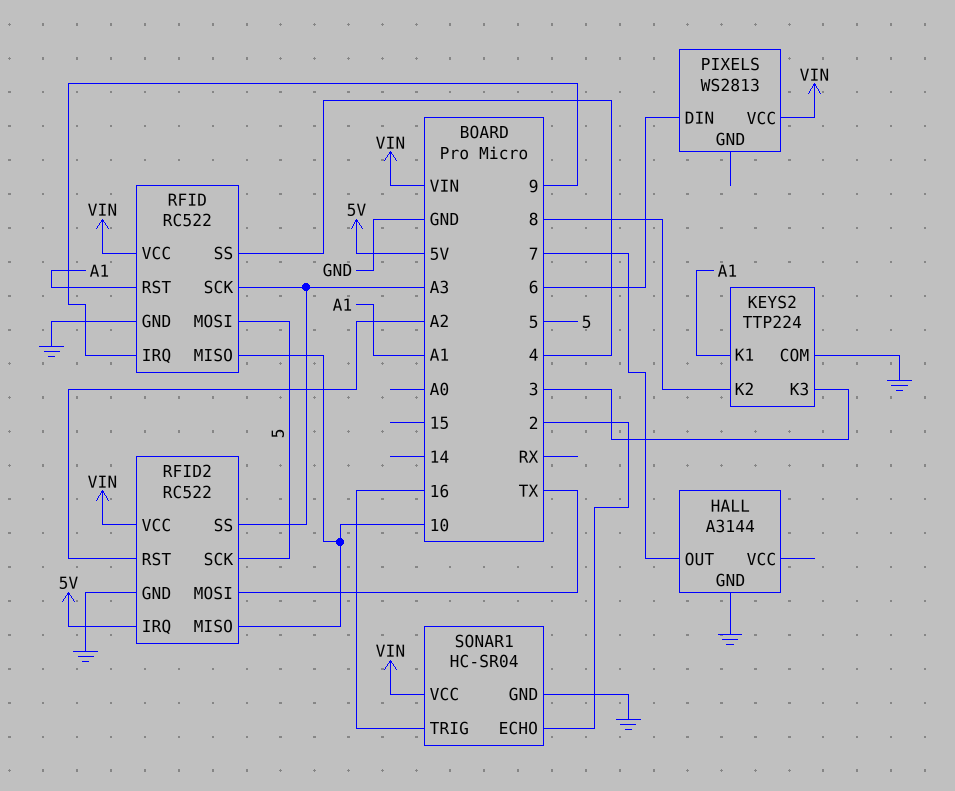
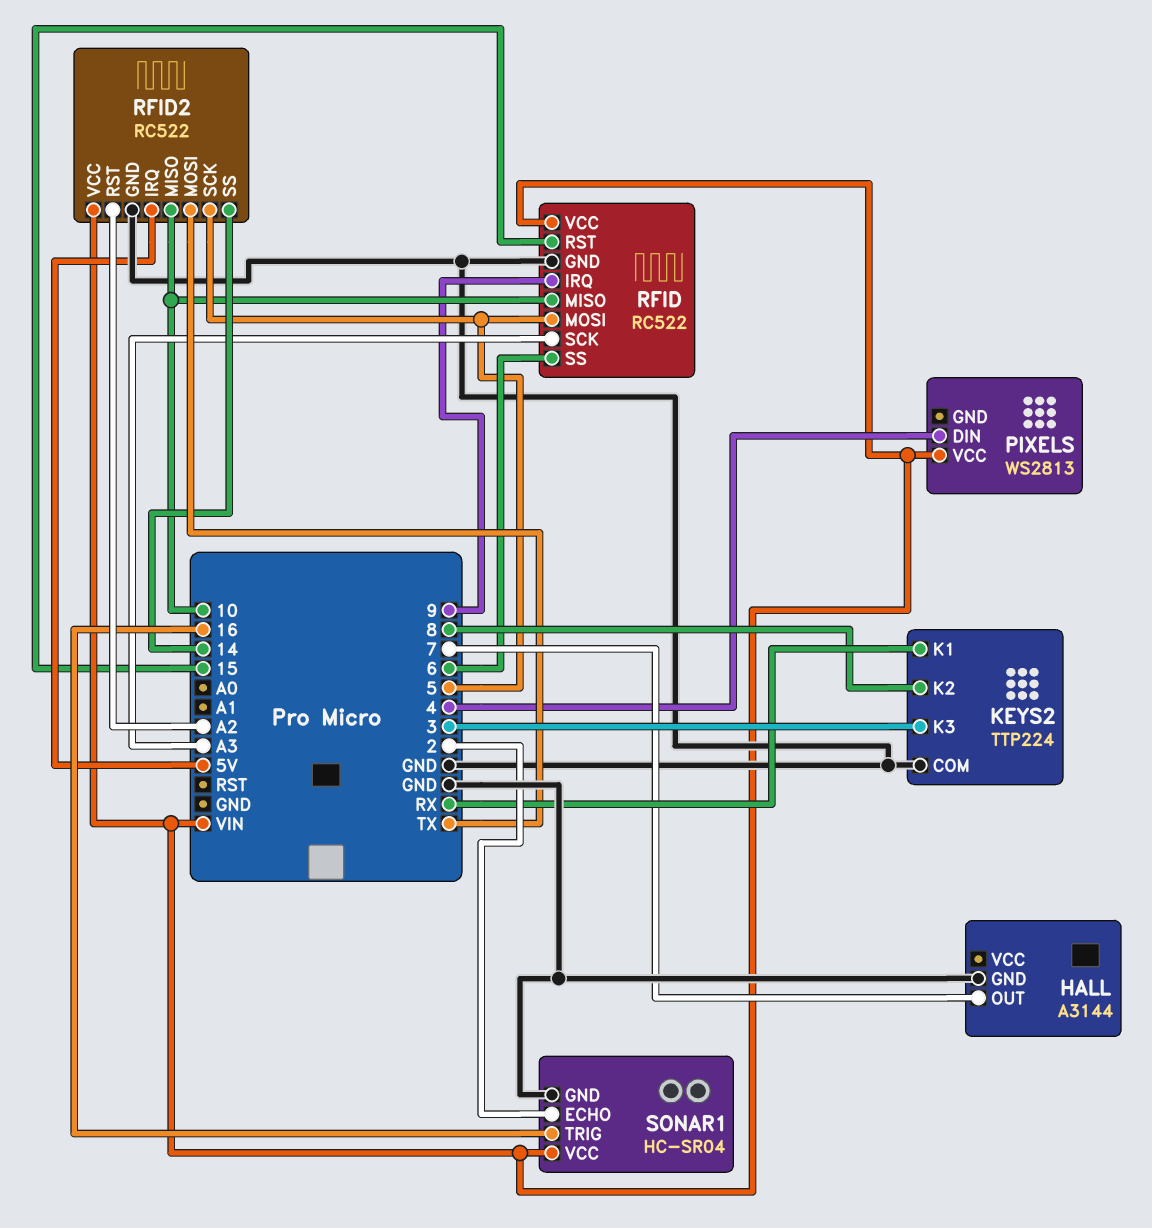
KEYS2 pin K1: A1 -> RX
PIXELS pin DIN: 6 -> 4
RFID pin RST: A1 -> 15
RFID pin SS: 4 -> 6
RFID2 pin SS: A3 -> 14

